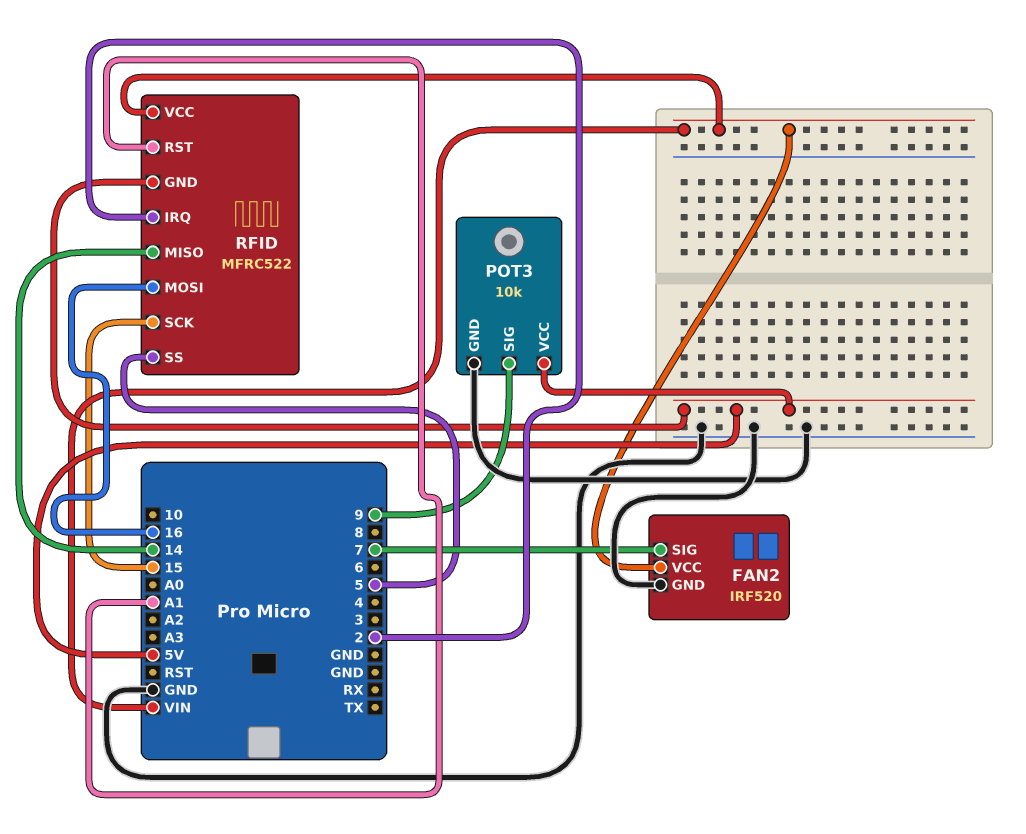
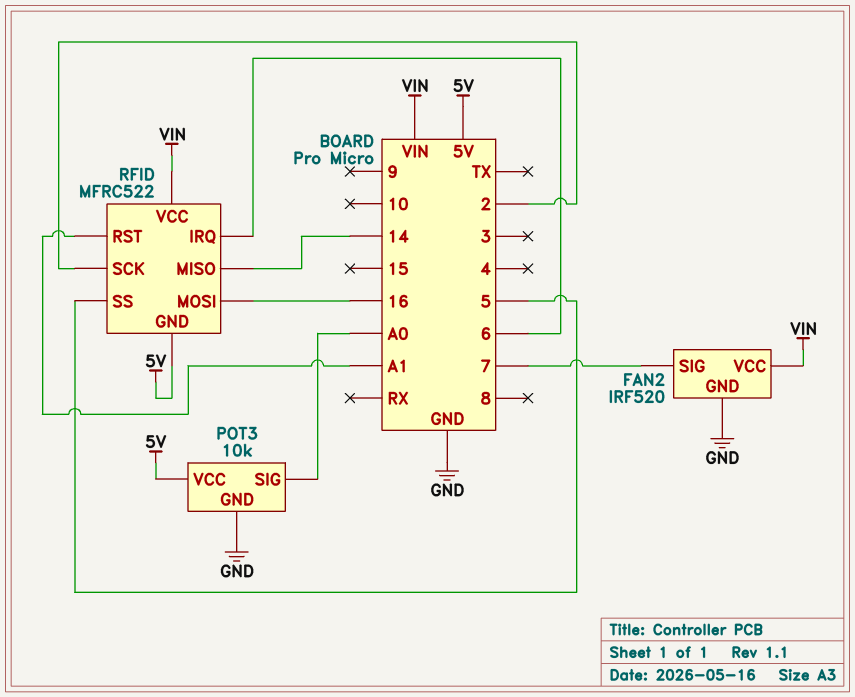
POT3 pin SIG: 9 -> A0
RFID pin IRQ: 2 -> 6
RFID pin SCK: 15 -> 2

